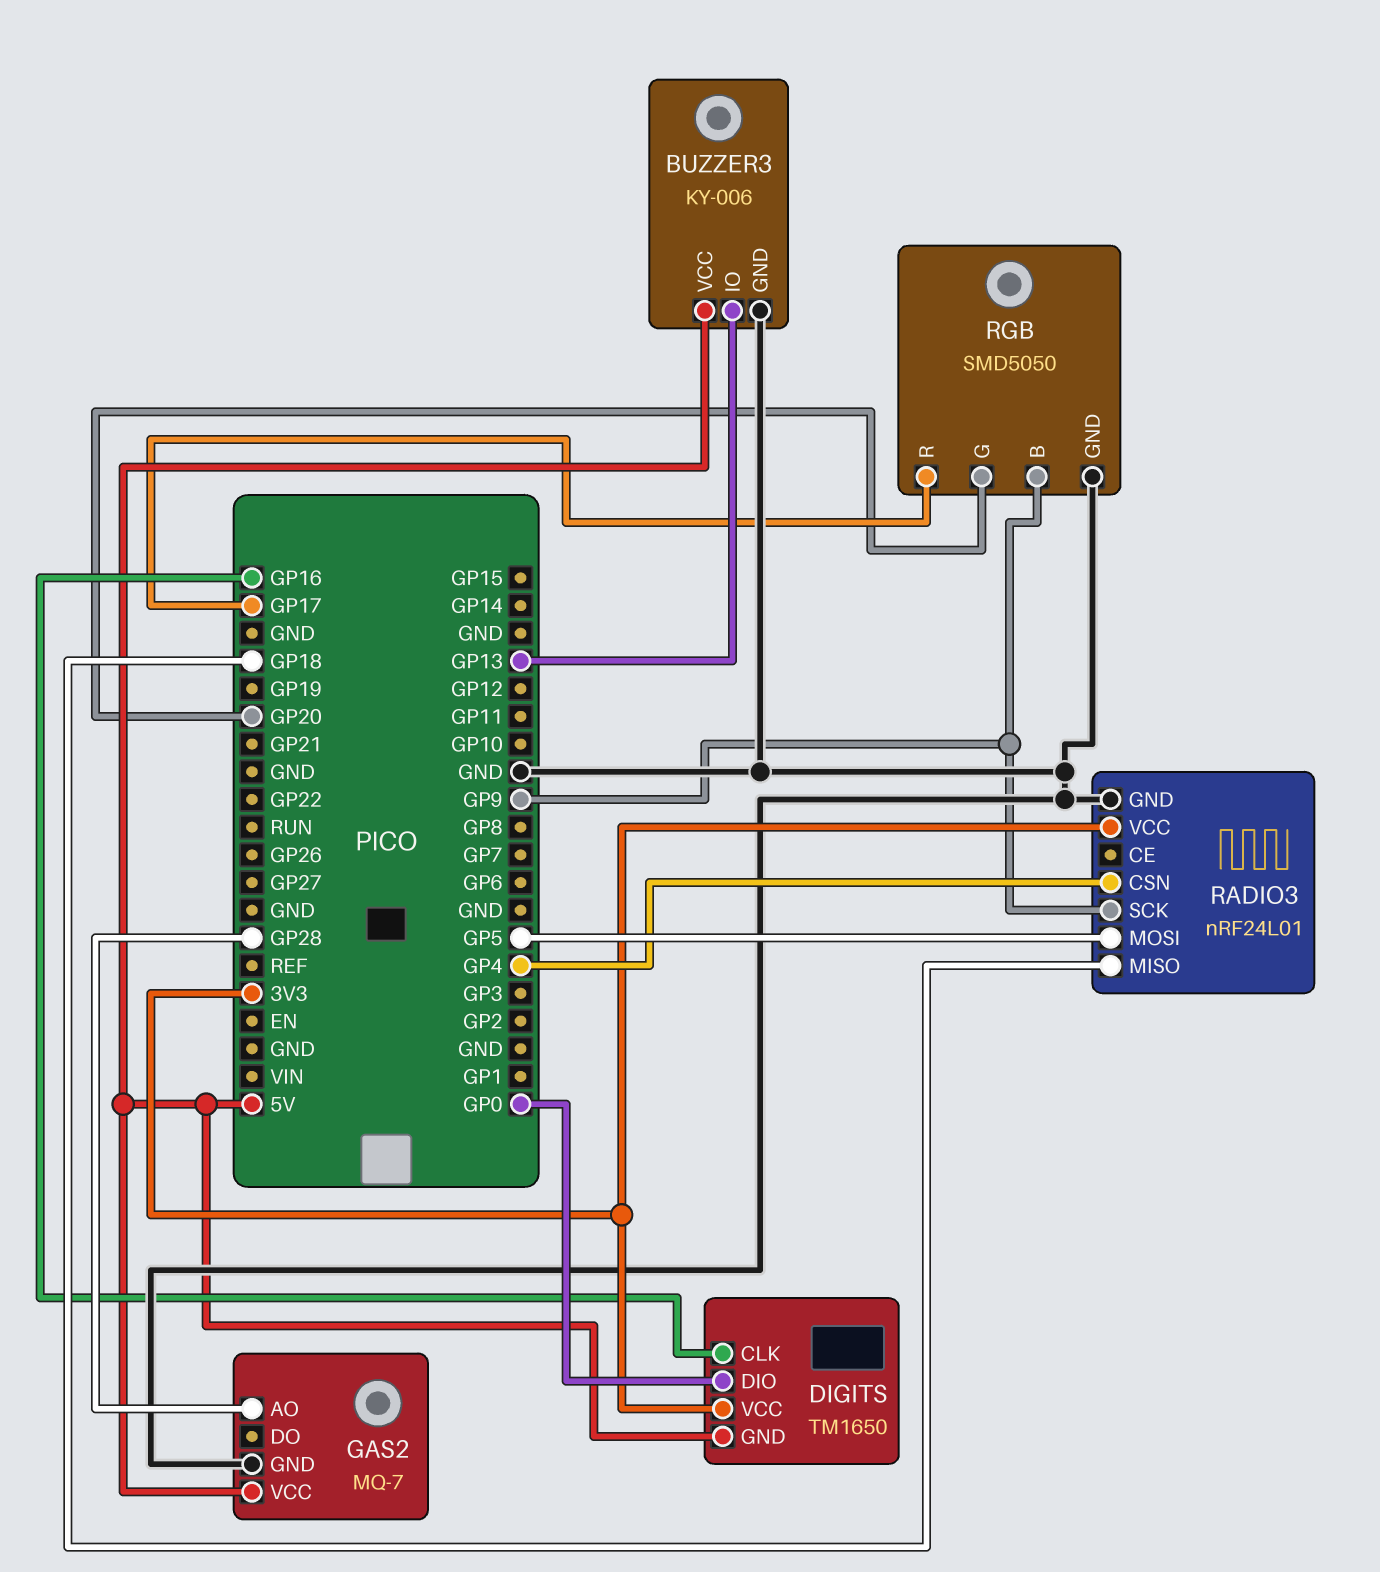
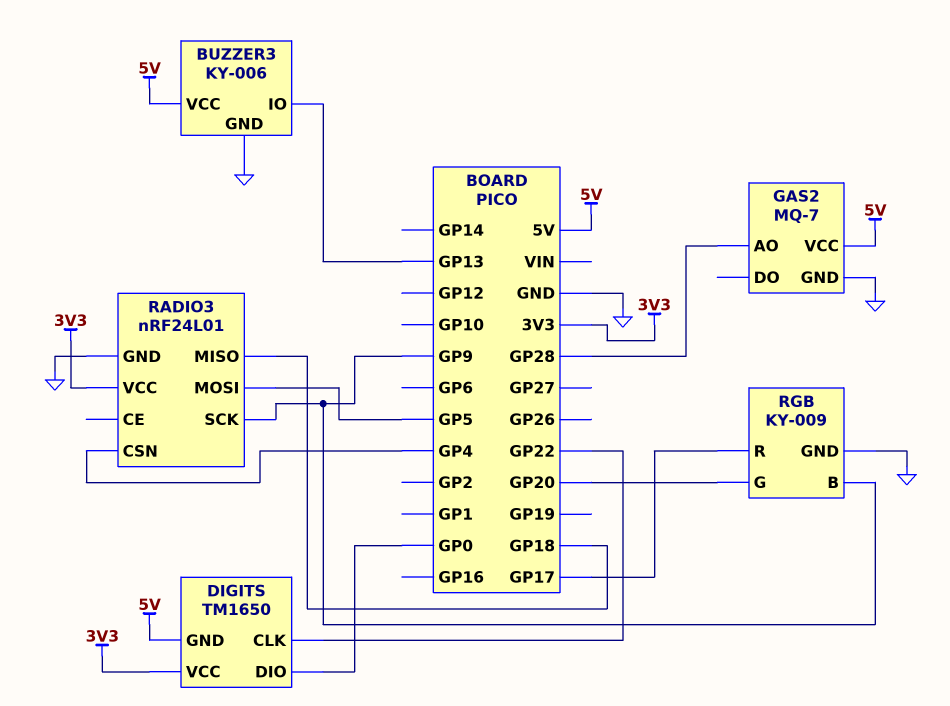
DIGITS pin CLK: GP16 -> GP22
RGB: SMD5050 -> KY-009

